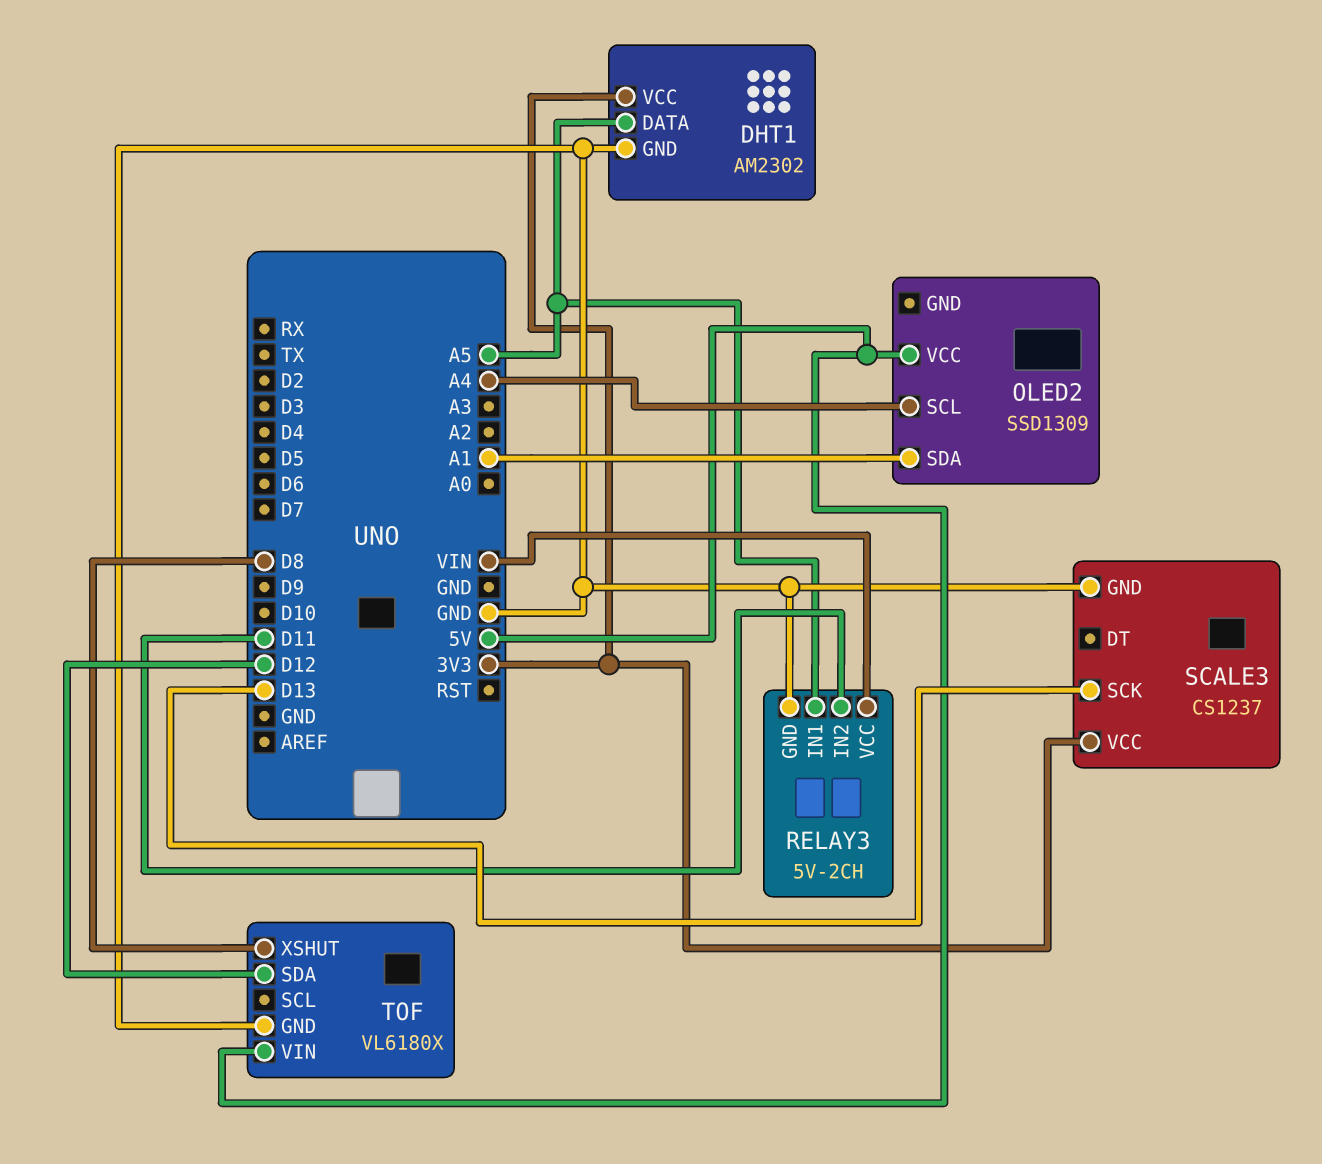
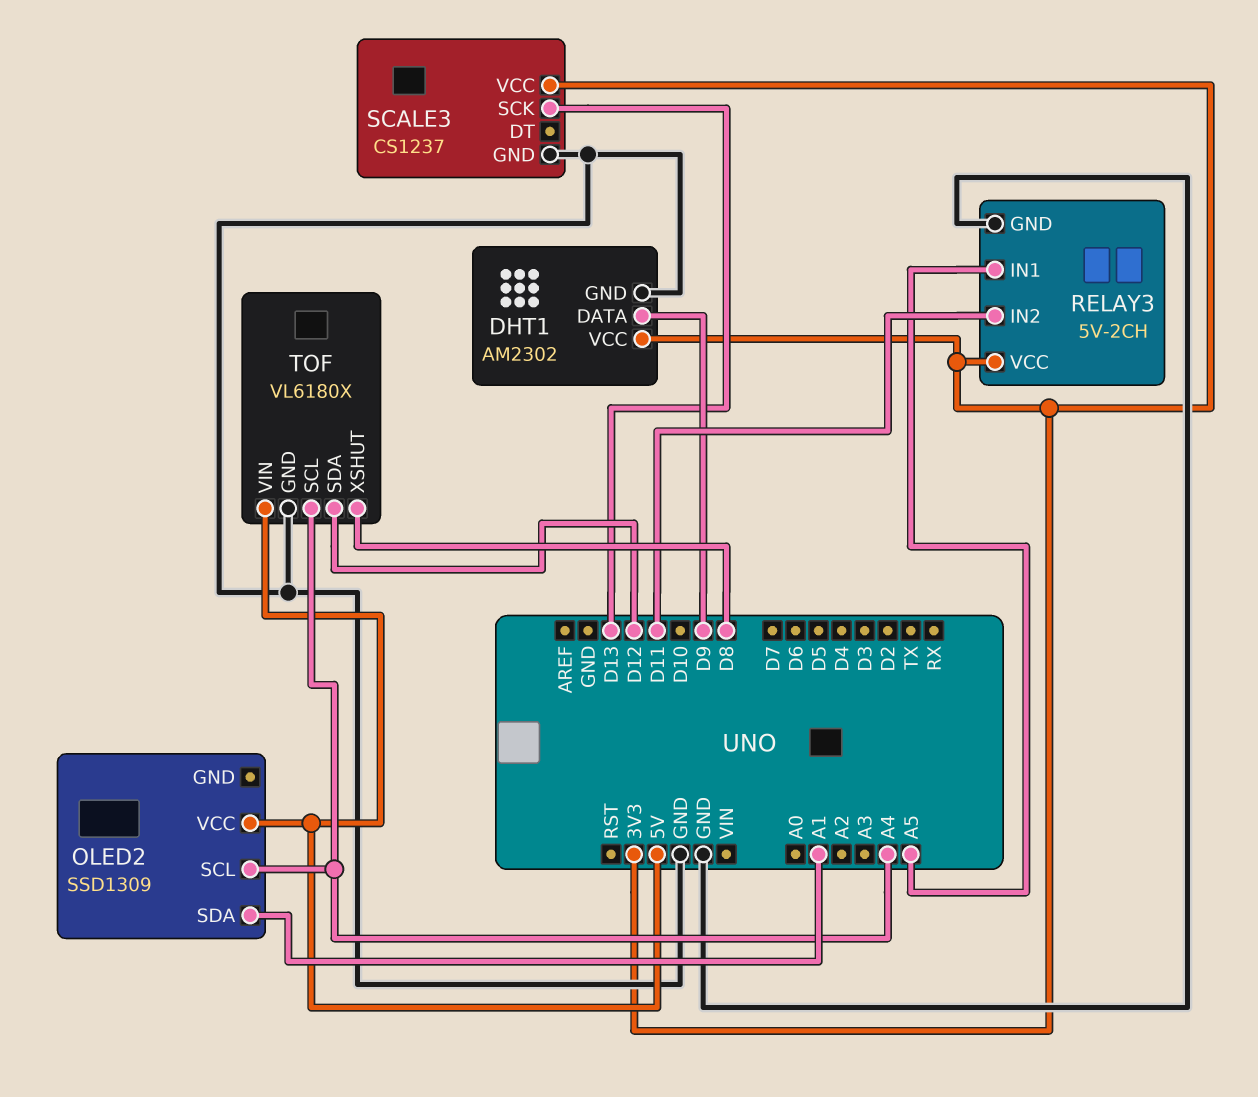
DHT1 pin DATA: A5 -> D9
RELAY3 pin VCC: VIN -> 3V3
TOF pin SCL: none -> A4

